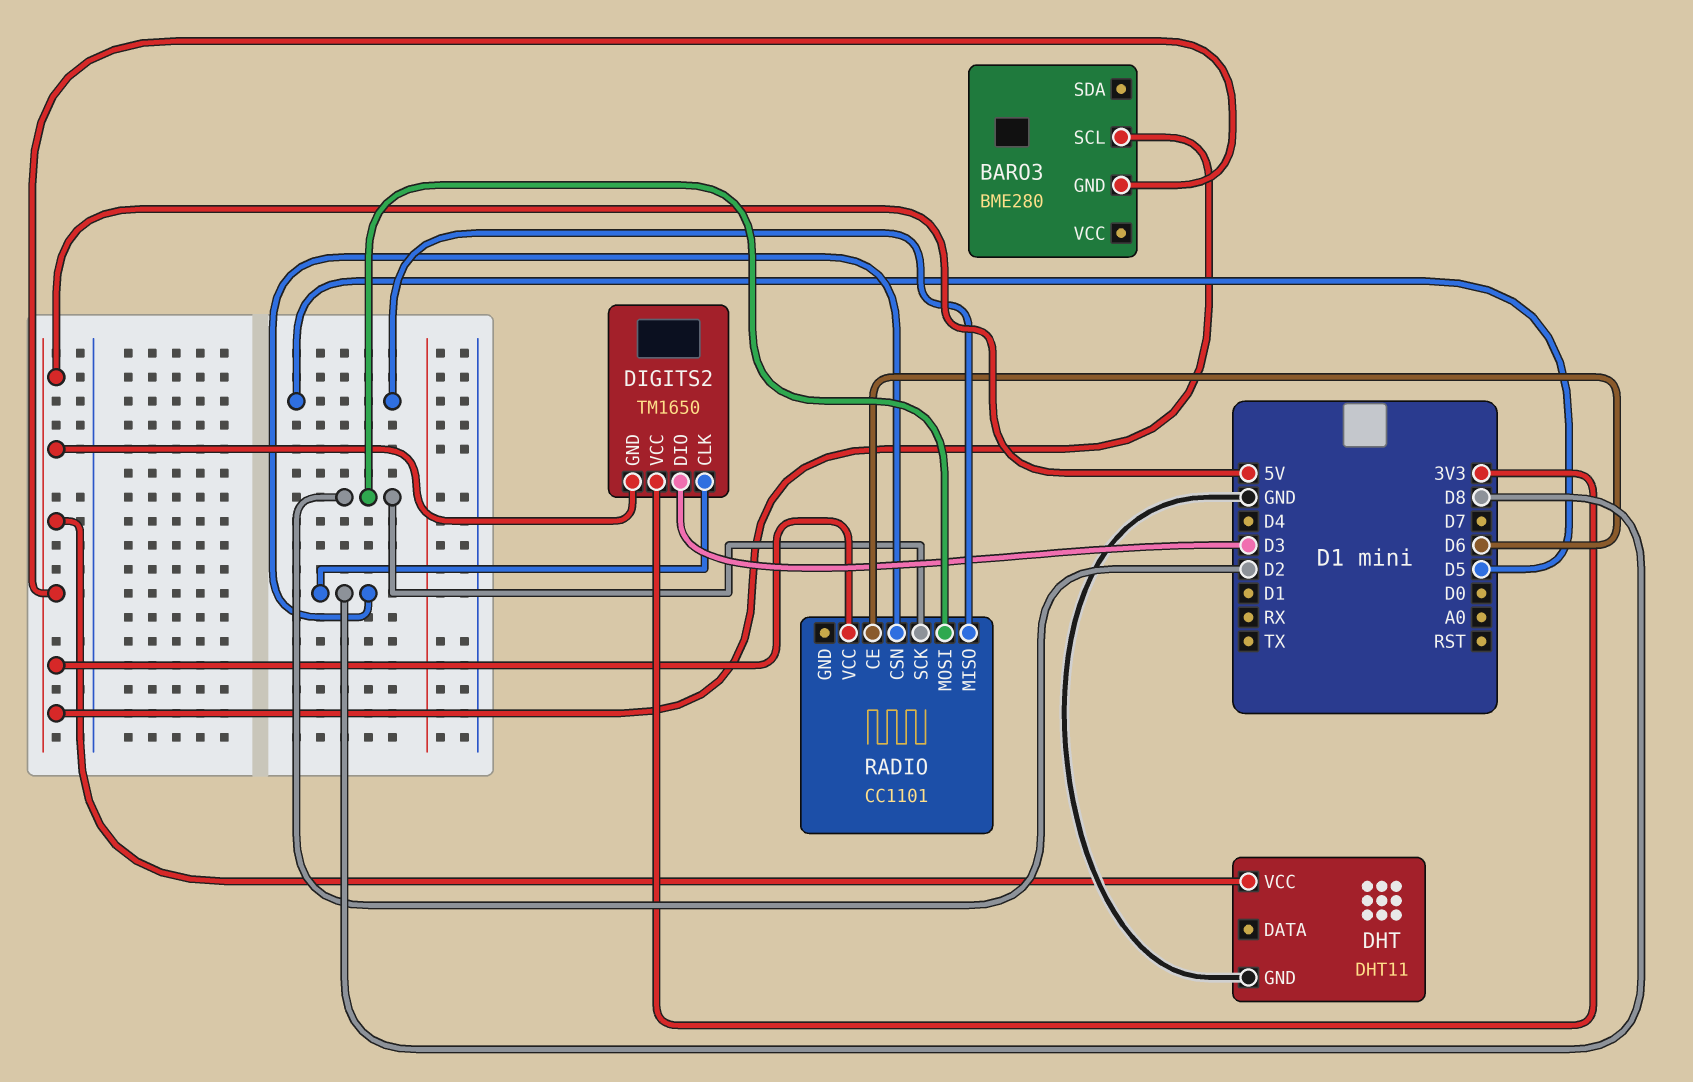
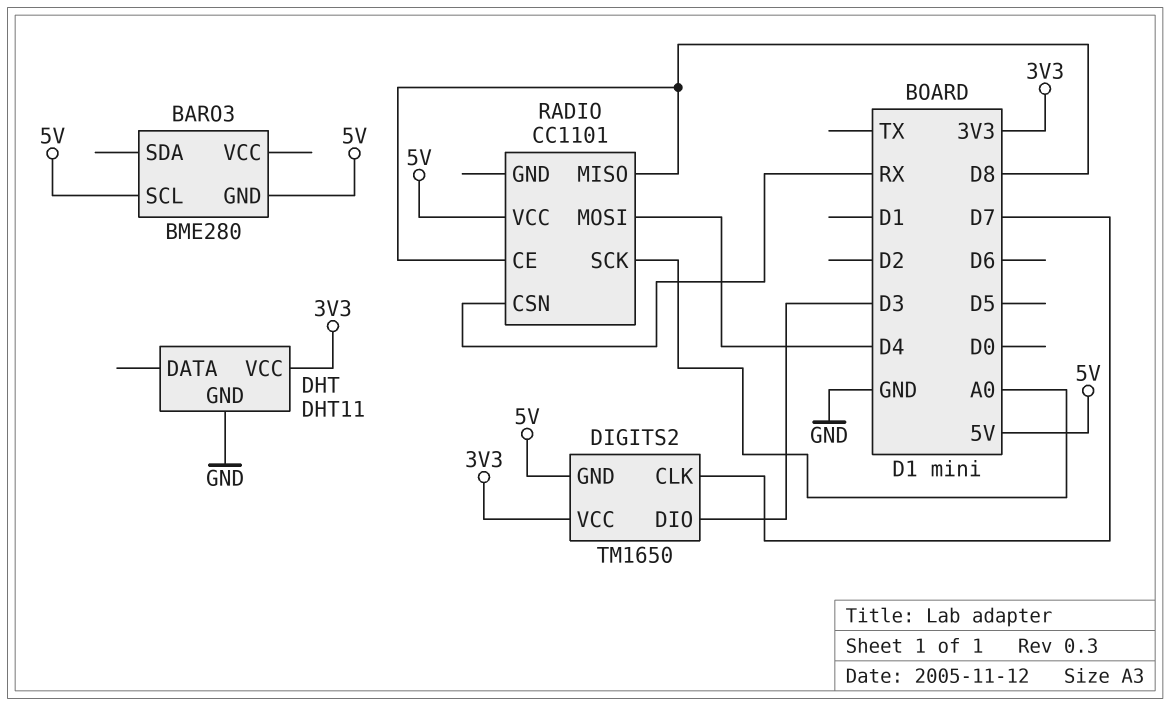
DHT pin VCC: 5V -> 3V3
DIGITS2 pin CLK: D8 -> D7
RADIO pin CE: D6 -> D8
RADIO pin CSN: D8 -> RX
RADIO pin MISO: D5 -> D8
RADIO pin MOSI: D2 -> D4
RADIO pin SCK: D2 -> A0

